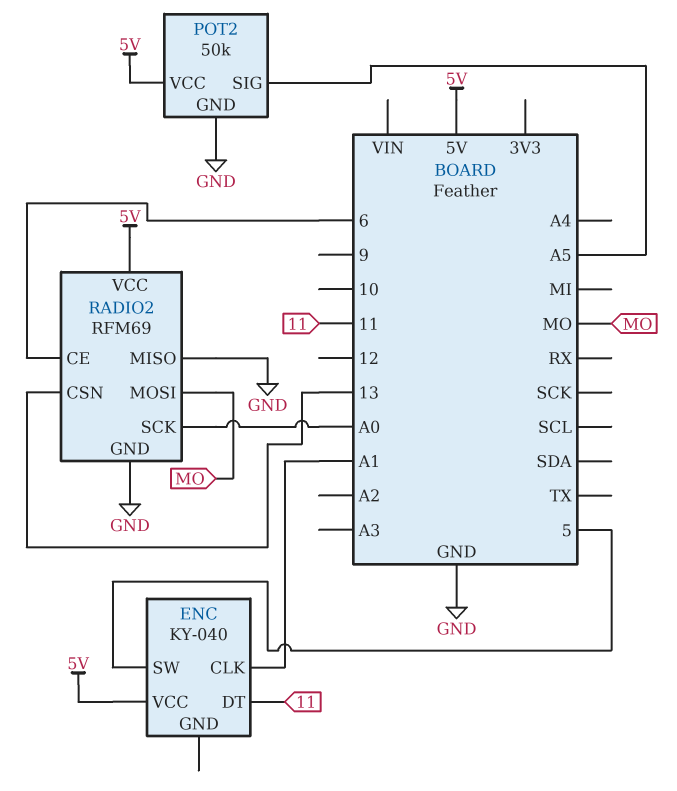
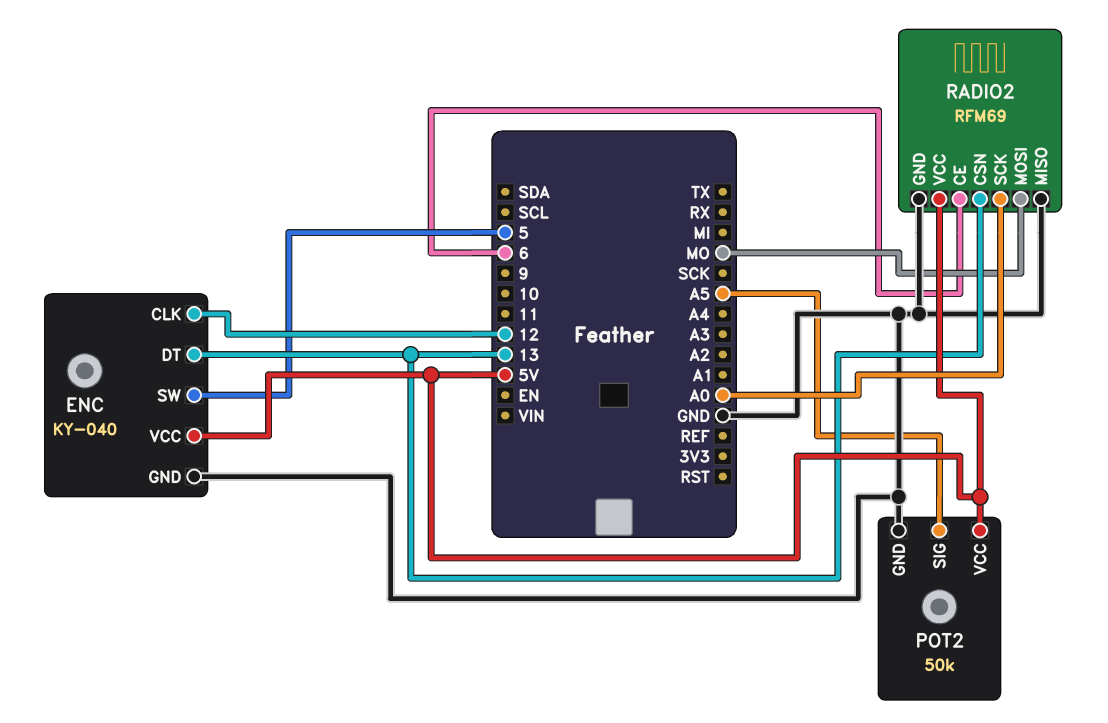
ENC pin CLK: A1 -> 12
ENC pin DT: 11 -> 13
ENC pin GND: none -> GND

